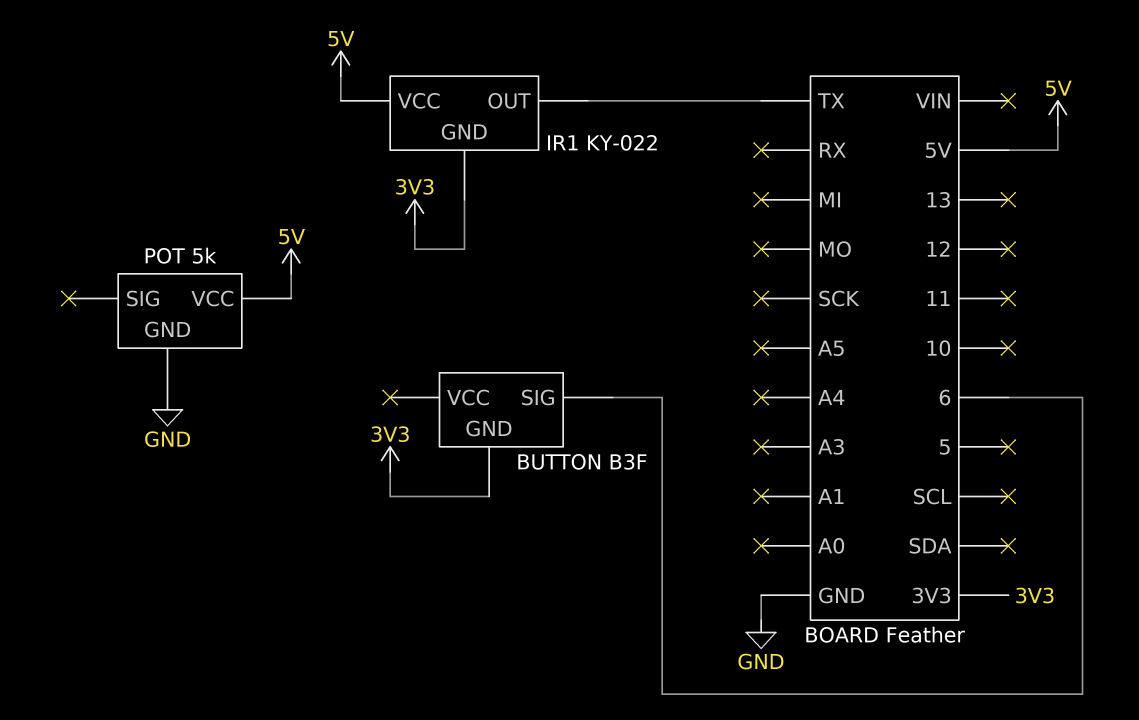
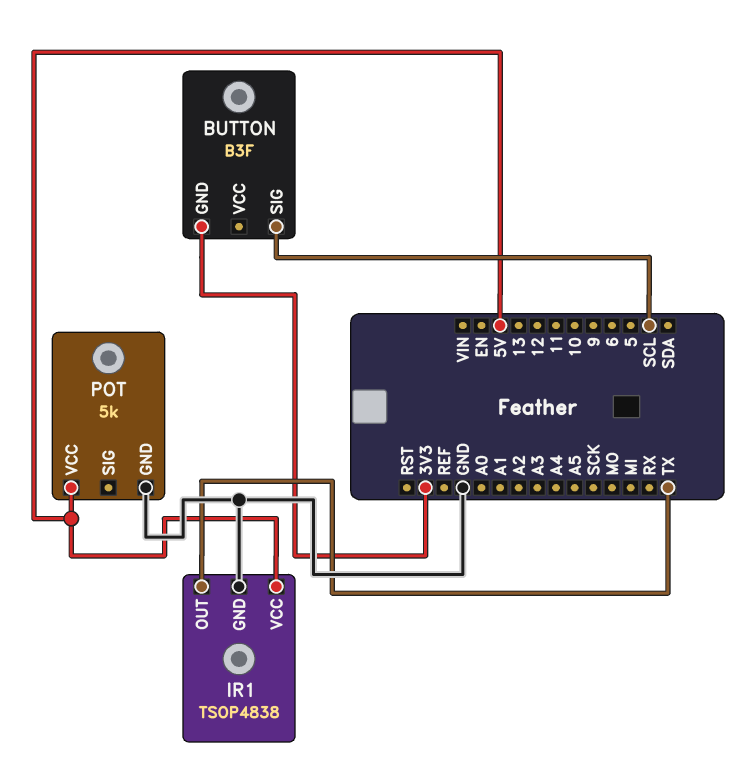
BUTTON pin SIG: 6 -> SCL
IR1: KY-022 -> TSOP4838
IR1 pin GND: 3V3 -> GND

